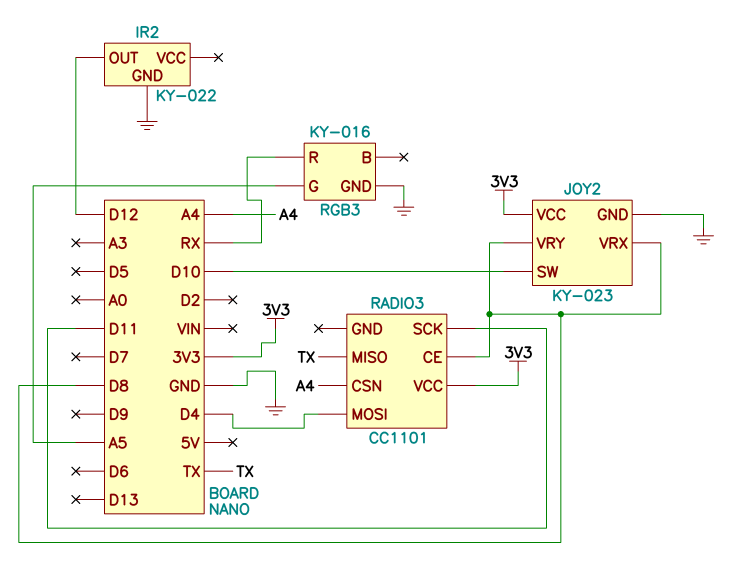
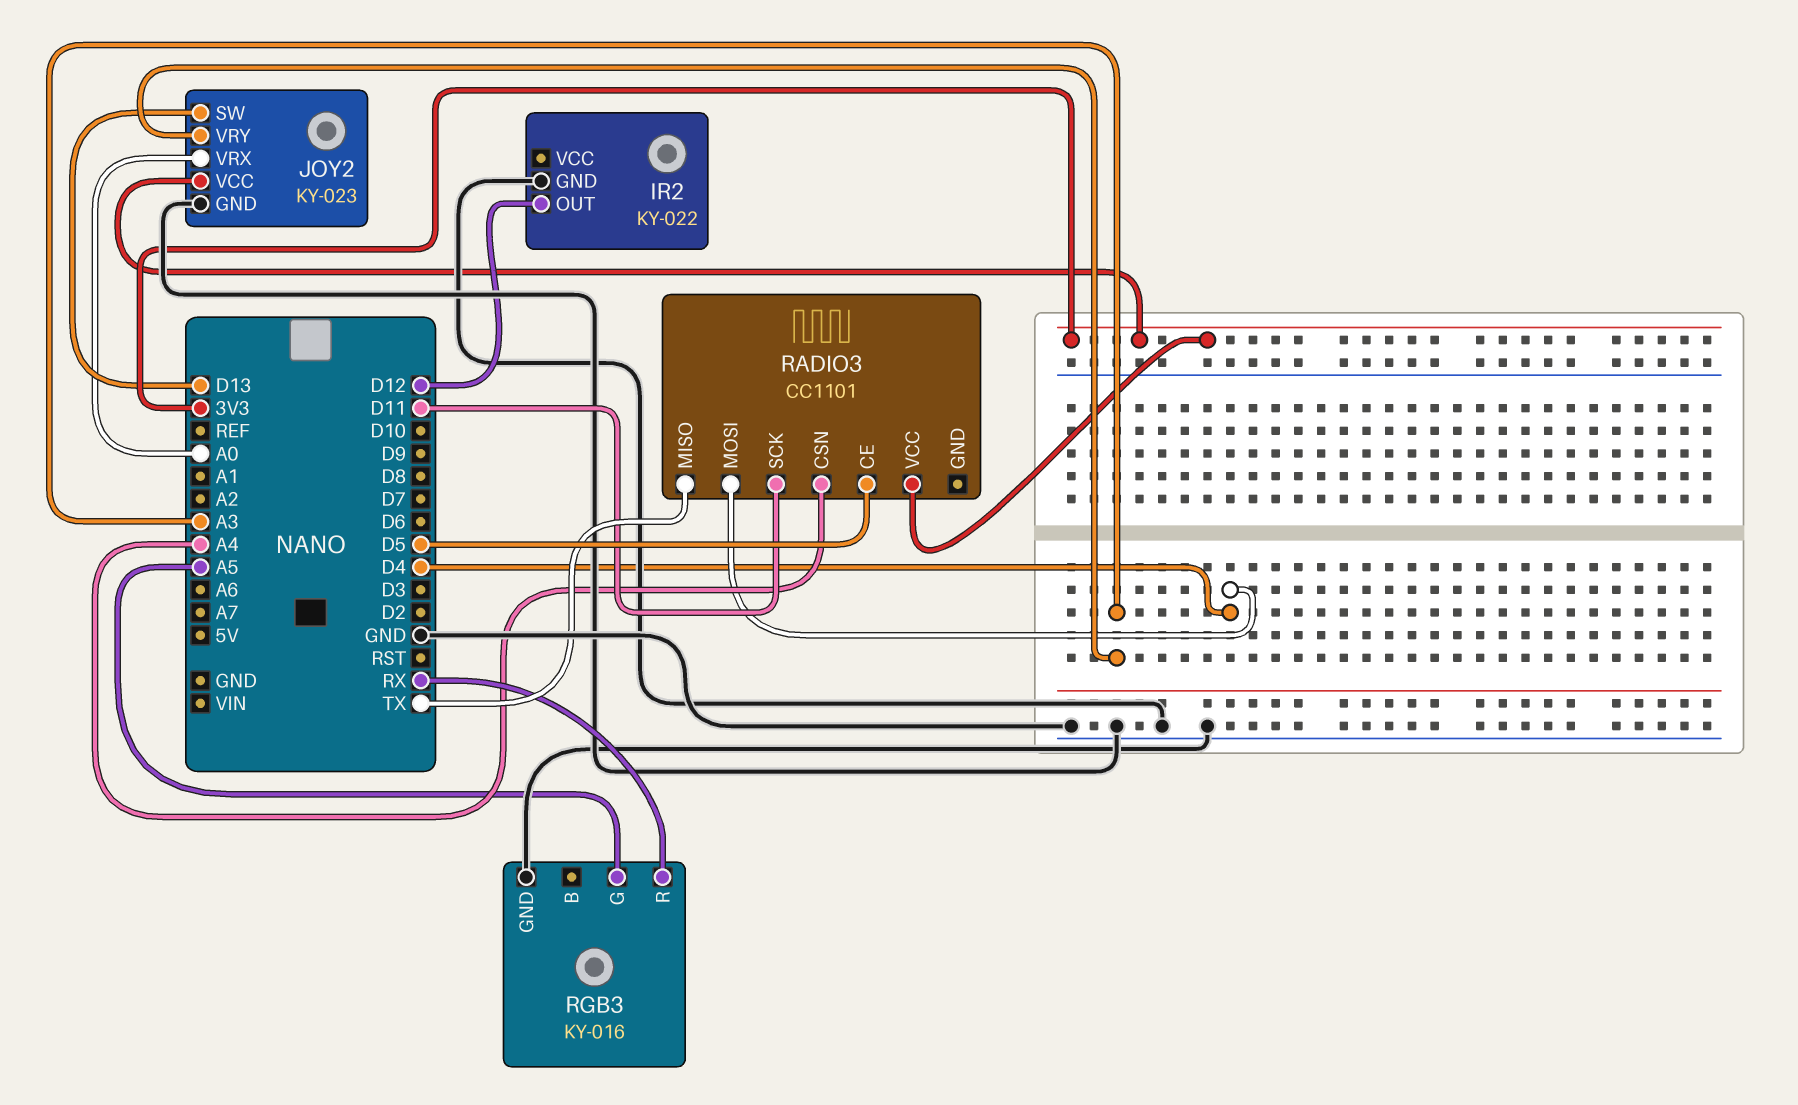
JOY2 pin SW: D10 -> D13
JOY2 pin VRX: D8 -> A0
JOY2 pin VRY: D8 -> A3
RADIO3 pin CE: D8 -> D5

